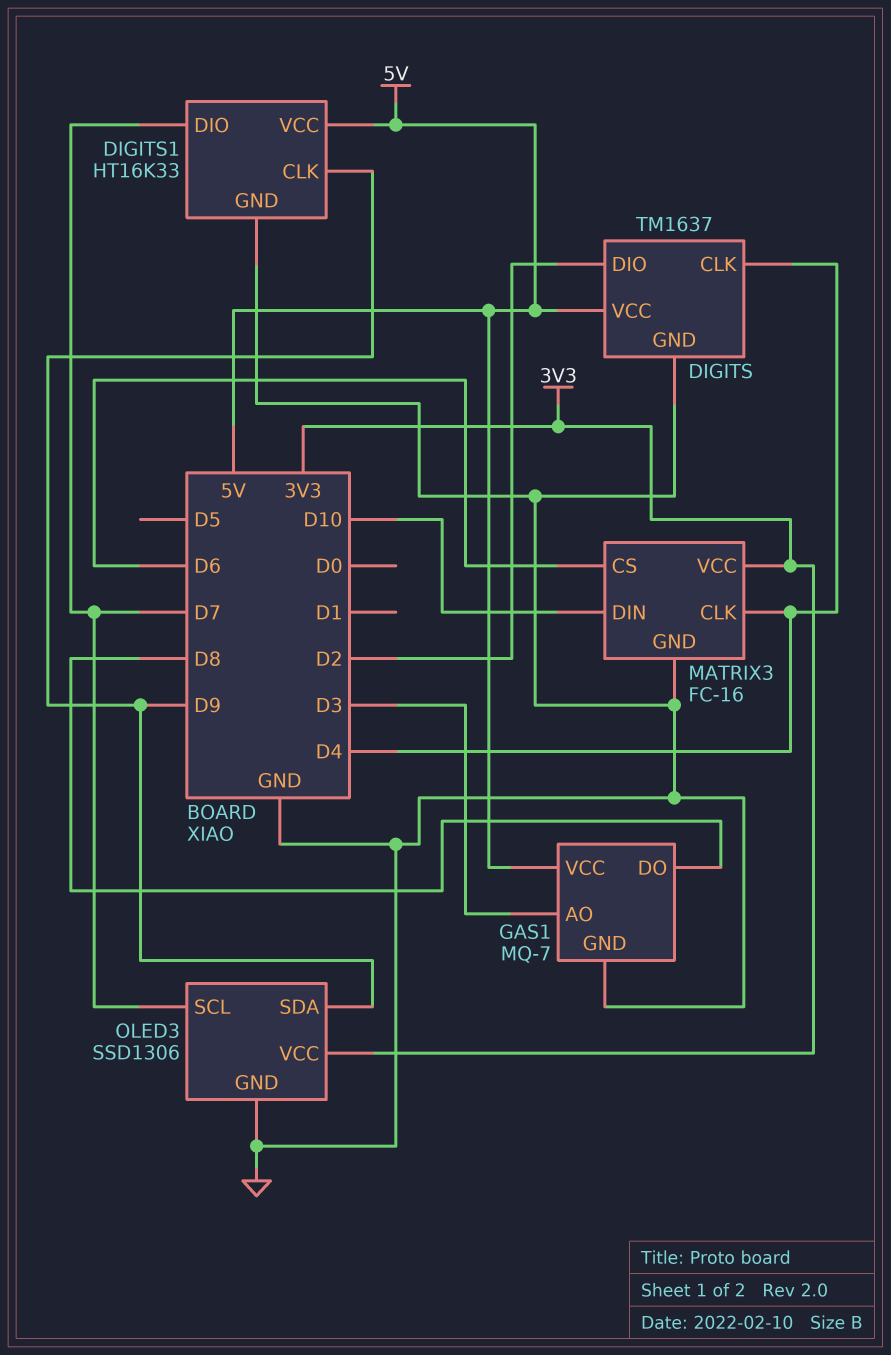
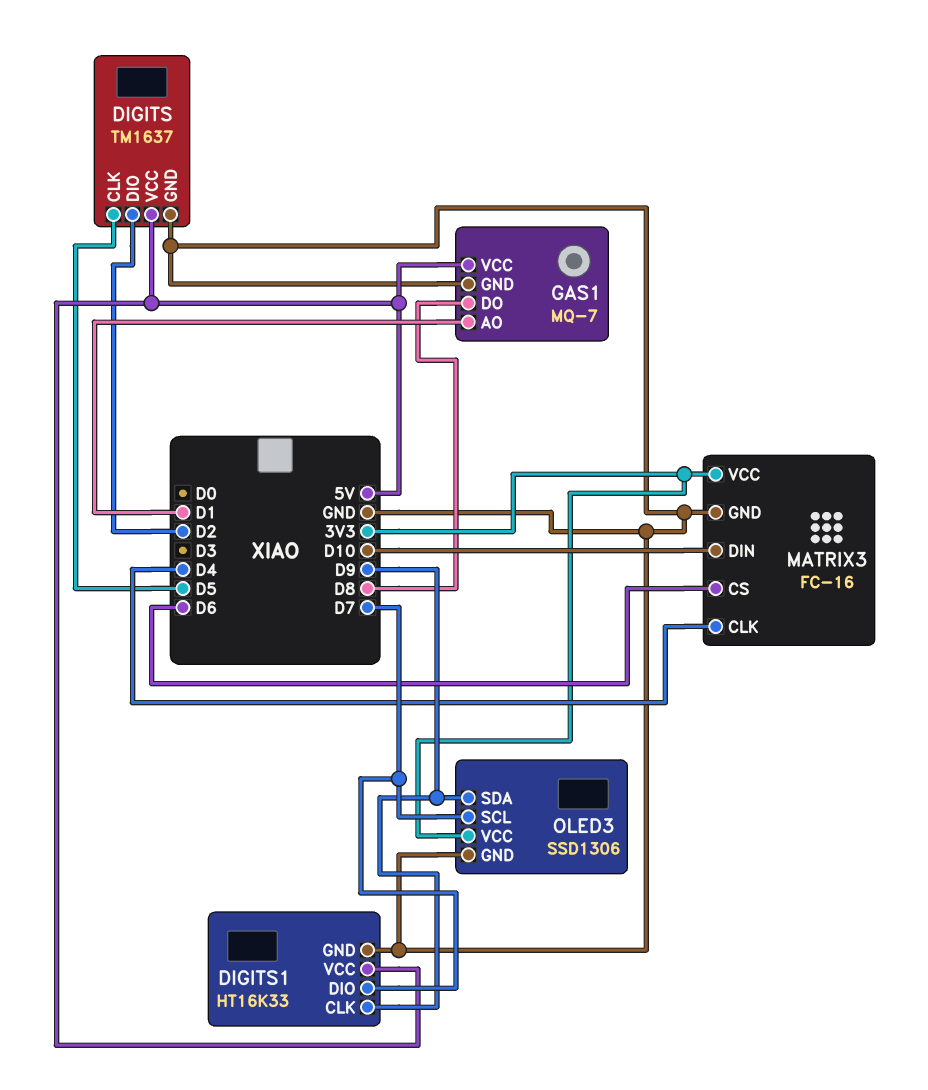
DIGITS pin CLK: D4 -> D5
GAS1 pin AO: D3 -> D1

